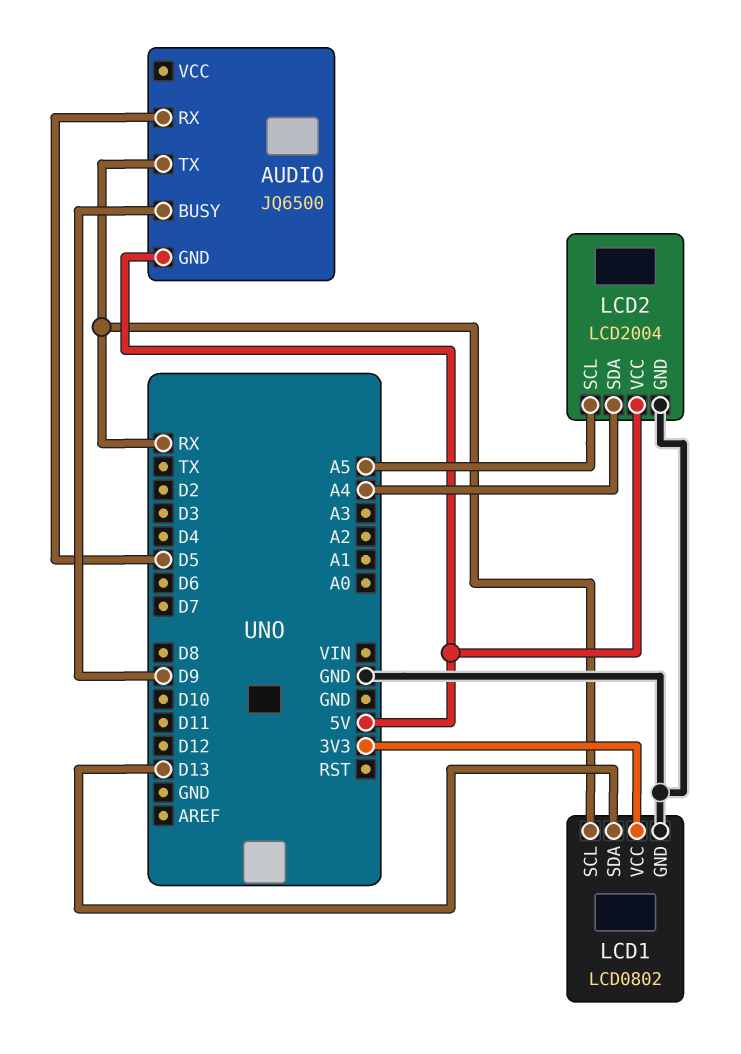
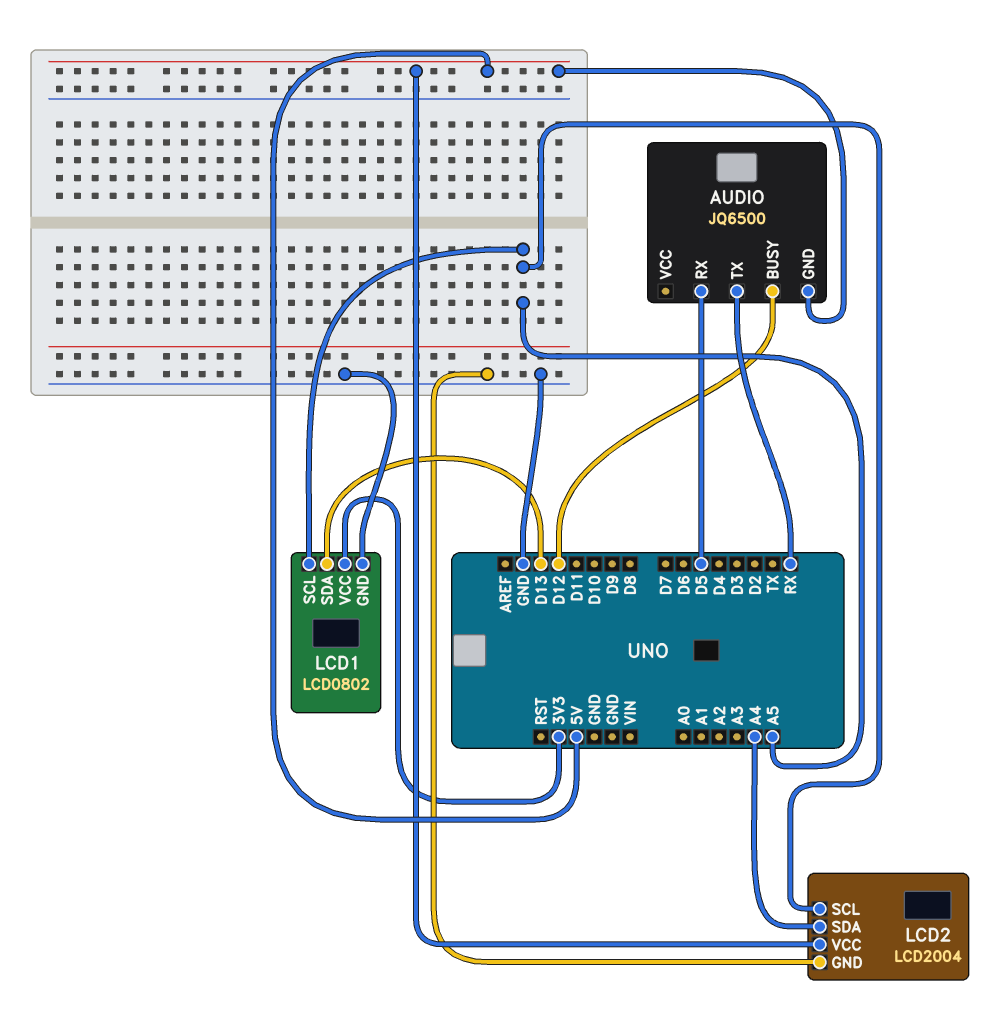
AUDIO pin BUSY: D9 -> D12
LCD1 pin SCL: RX -> A5

